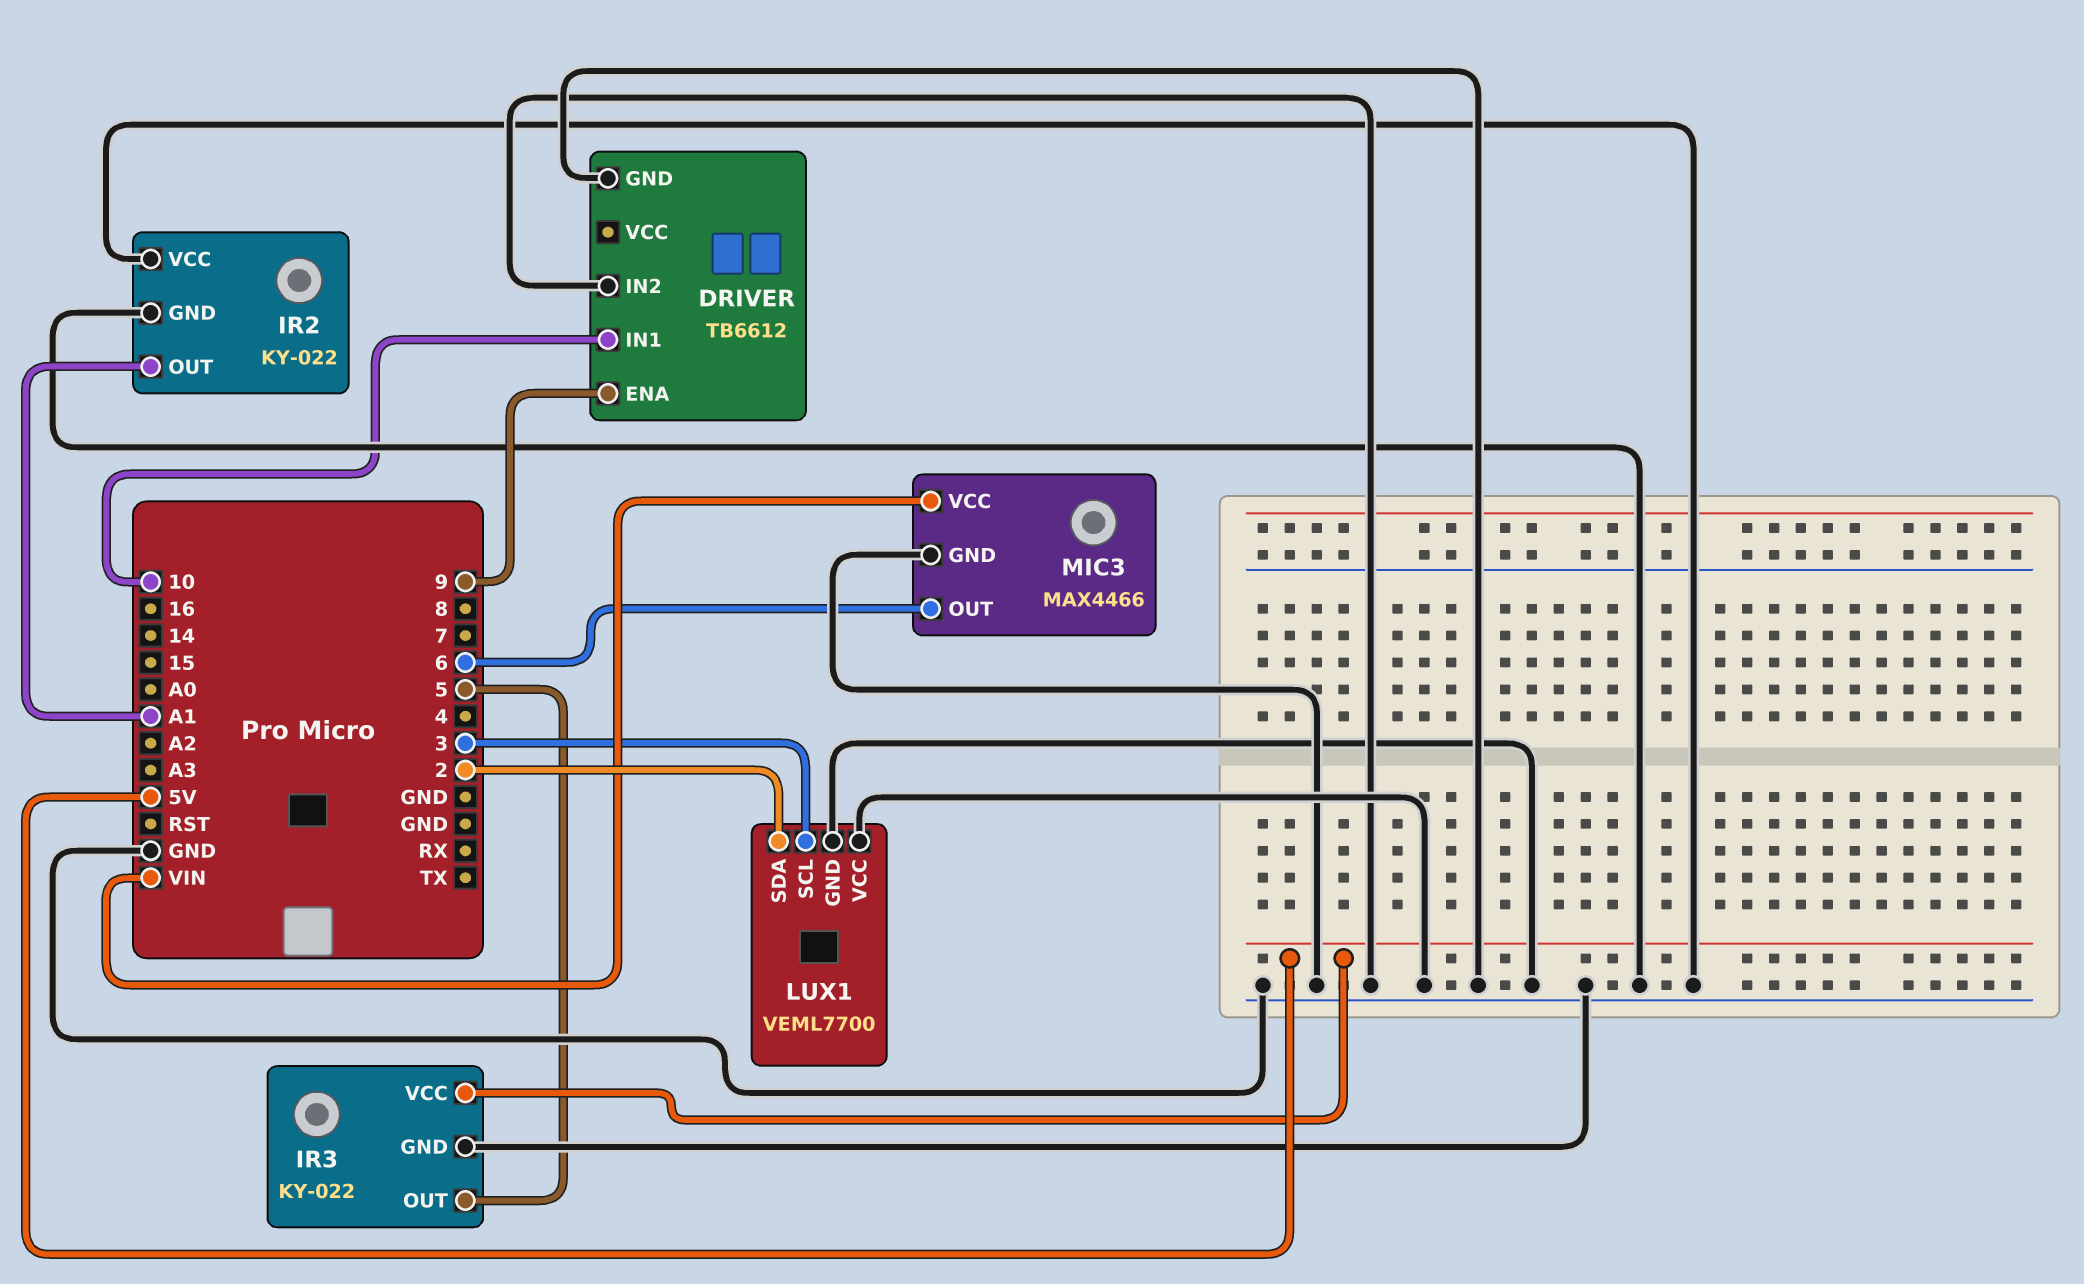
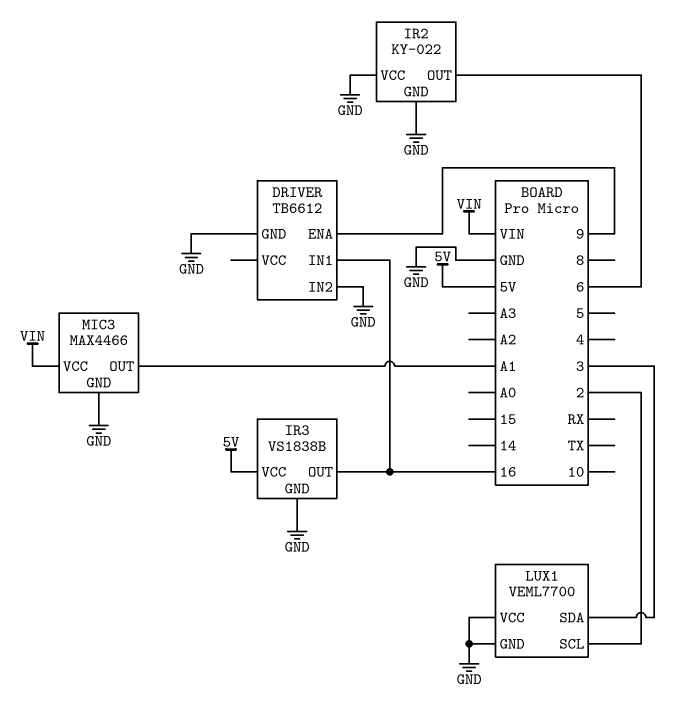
DRIVER pin IN1: 10 -> 16
IR2 pin OUT: A1 -> 6
IR3: KY-022 -> VS1838B
IR3 pin OUT: 5 -> 16
LUX1 pin SCL: 3 -> 2
LUX1 pin SDA: 2 -> 3
MIC3 pin OUT: 6 -> A1

